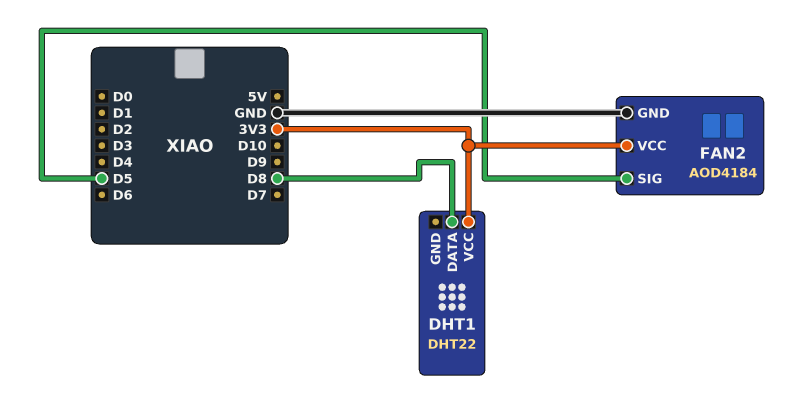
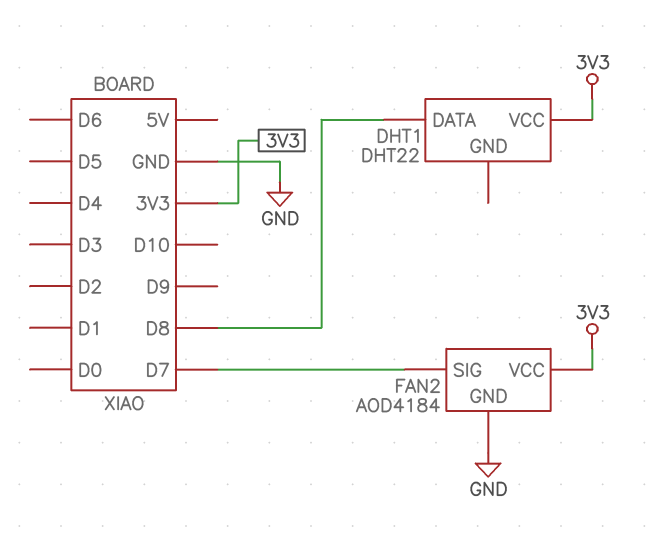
FAN2 pin SIG: D5 -> D7

